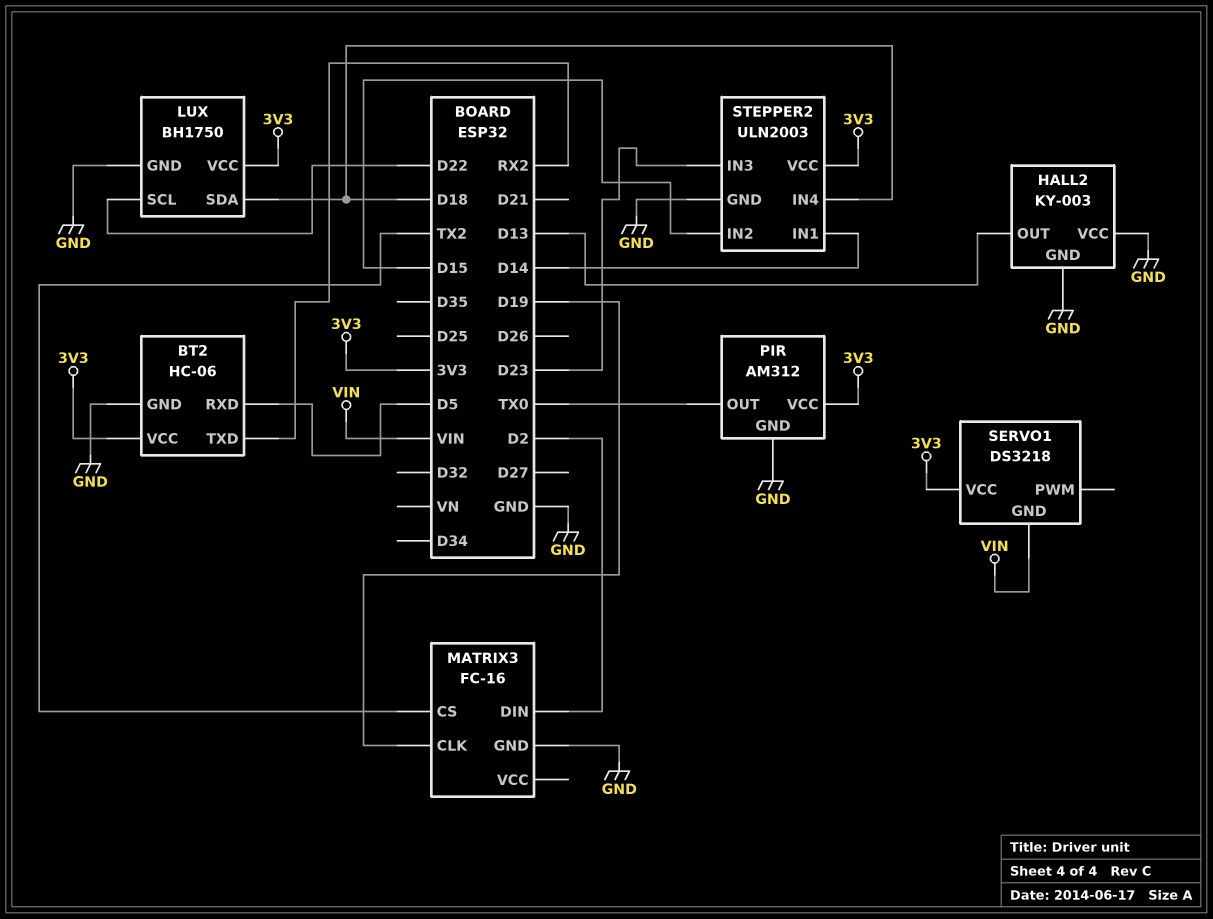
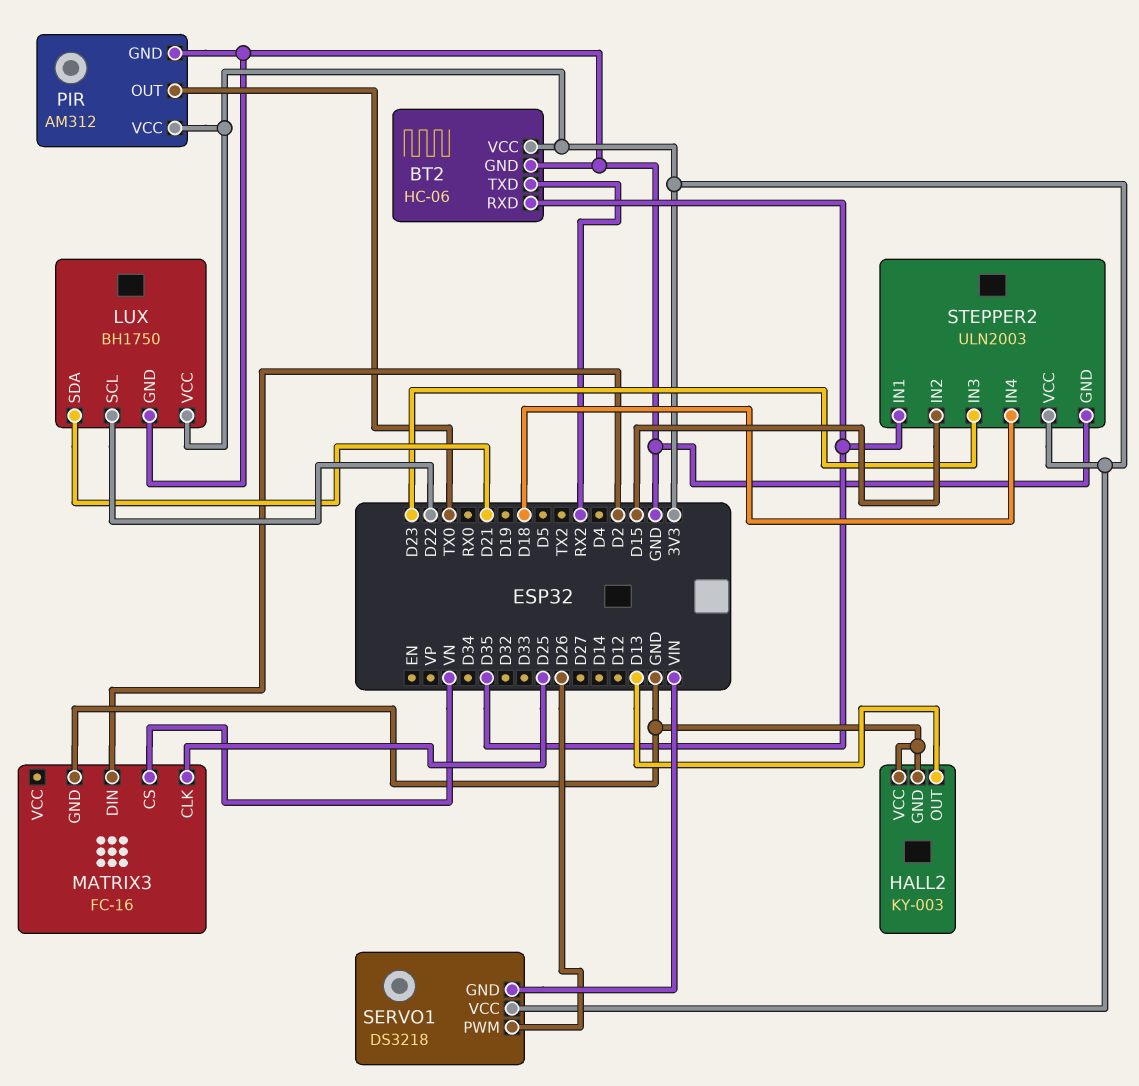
BT2 pin RXD: D5 -> D35
LUX pin SDA: D18 -> D21
MATRIX3 pin CLK: D19 -> D25
MATRIX3 pin CS: TX2 -> VN
SERVO1 pin PWM: none -> D26
STEPPER2 pin IN1: D14 -> D35

